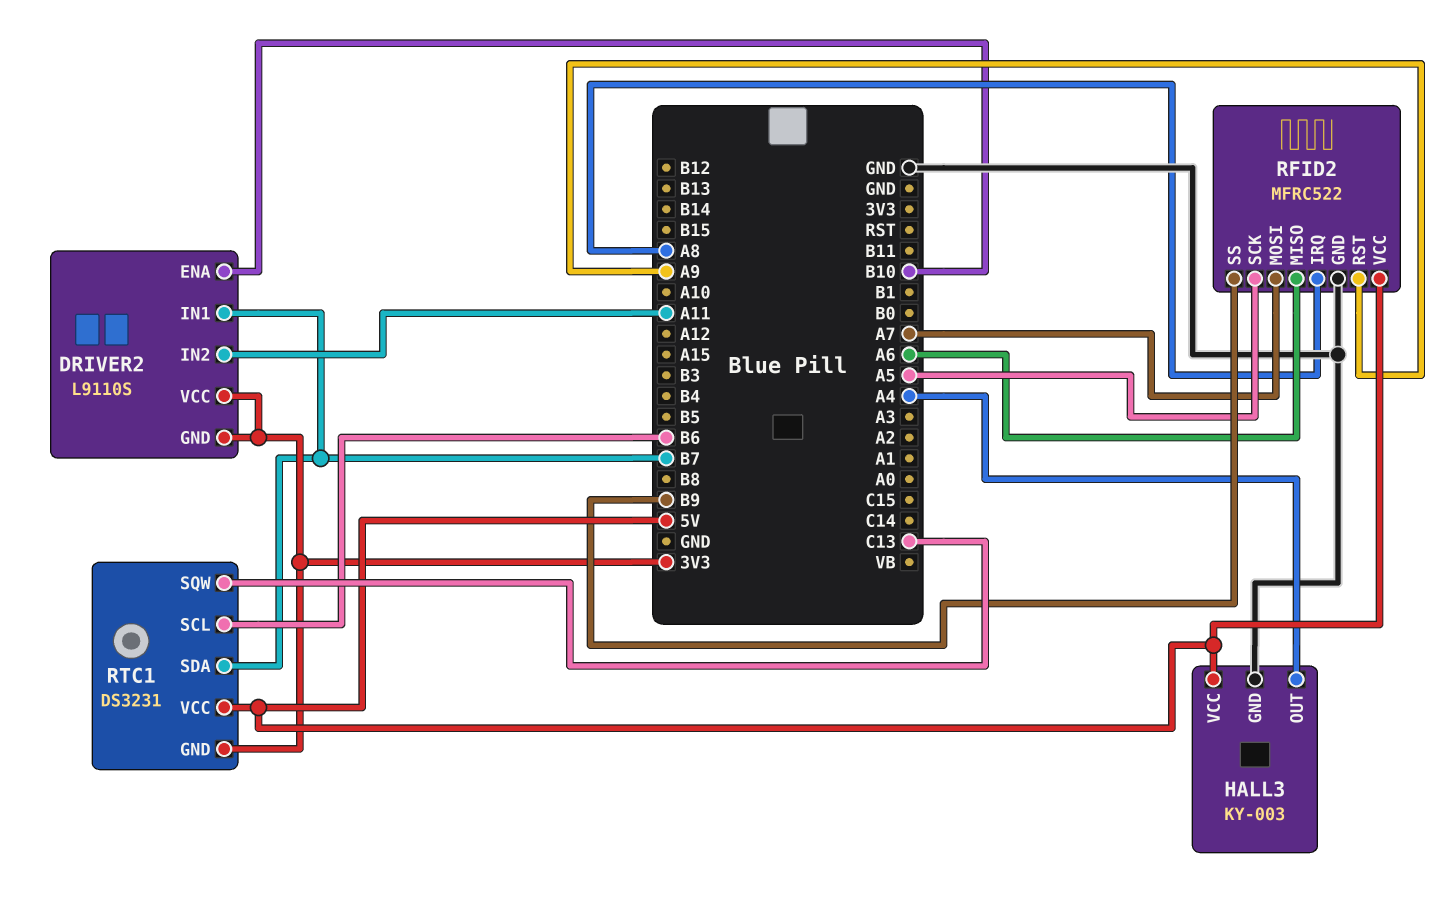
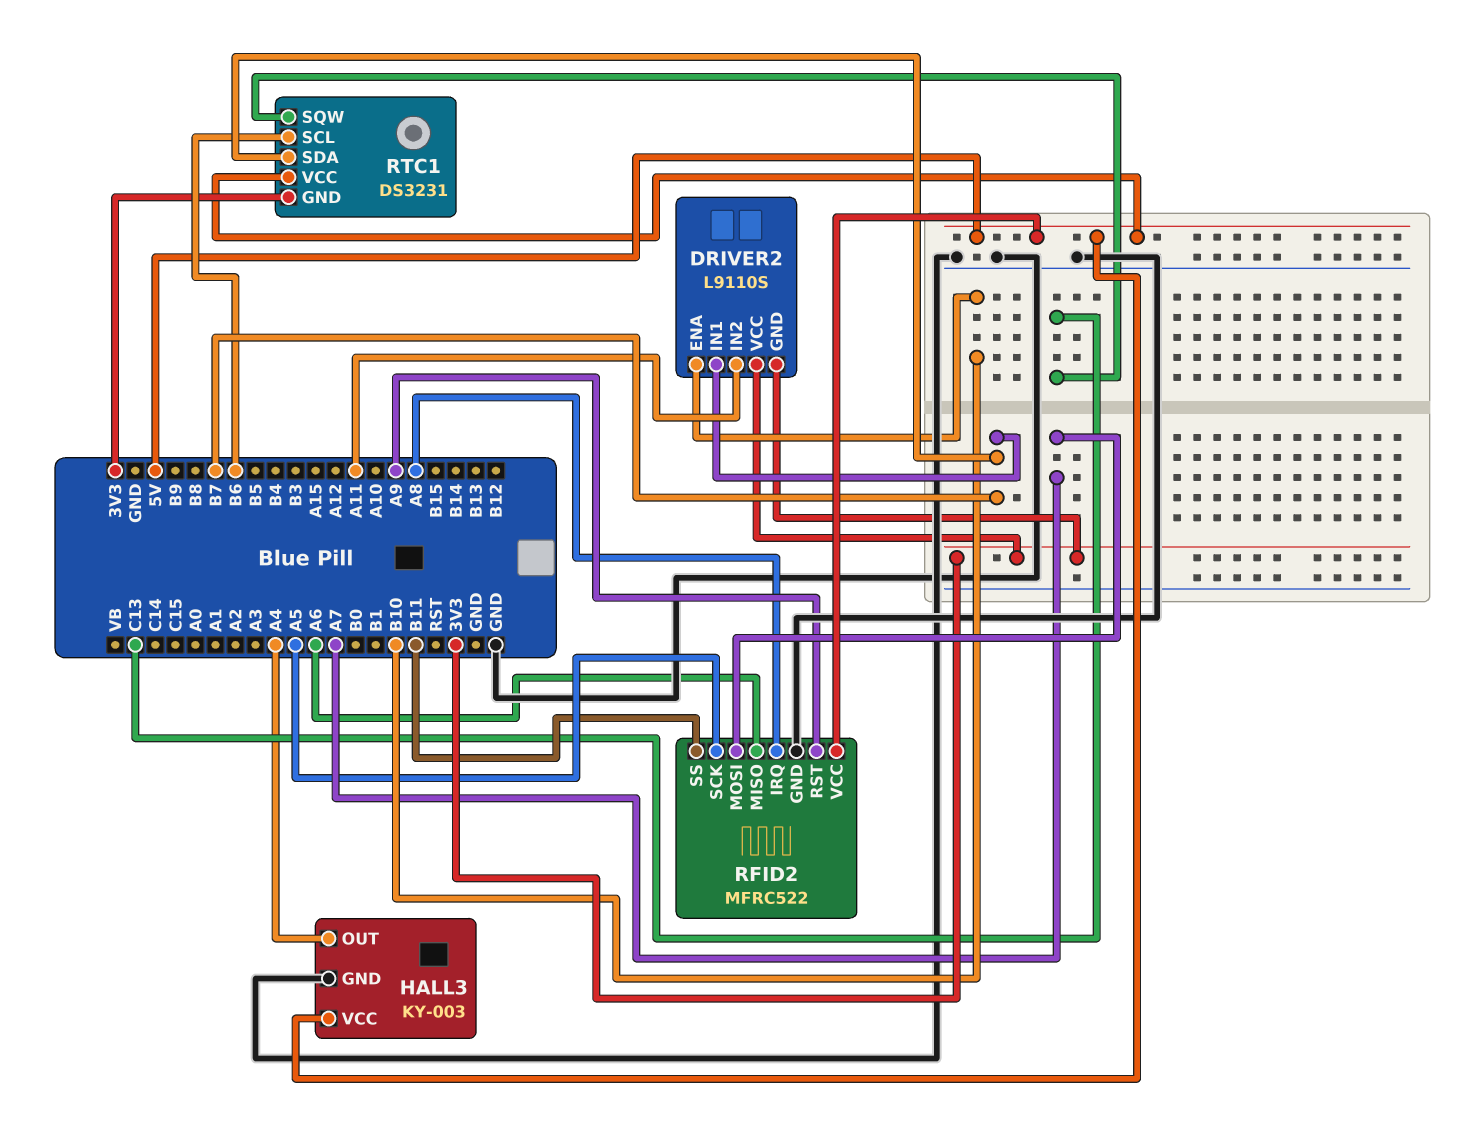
RFID2 pin SS: B9 -> B11

